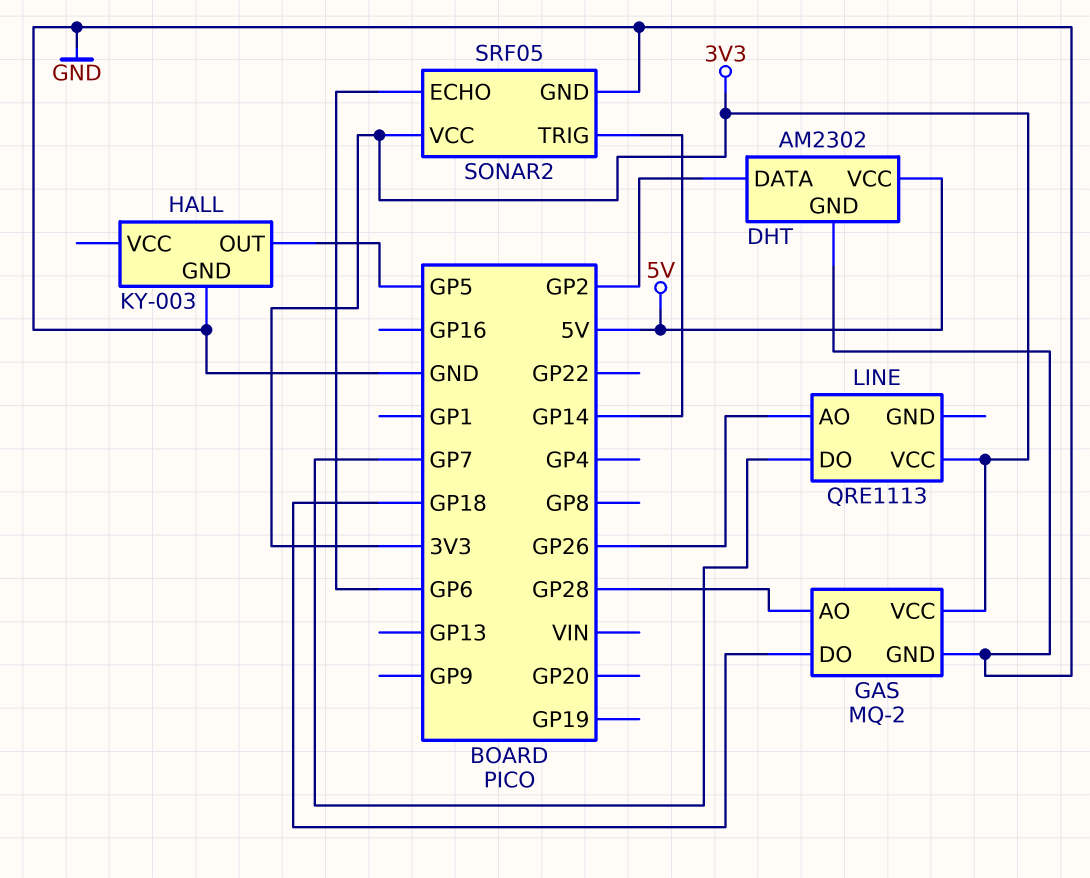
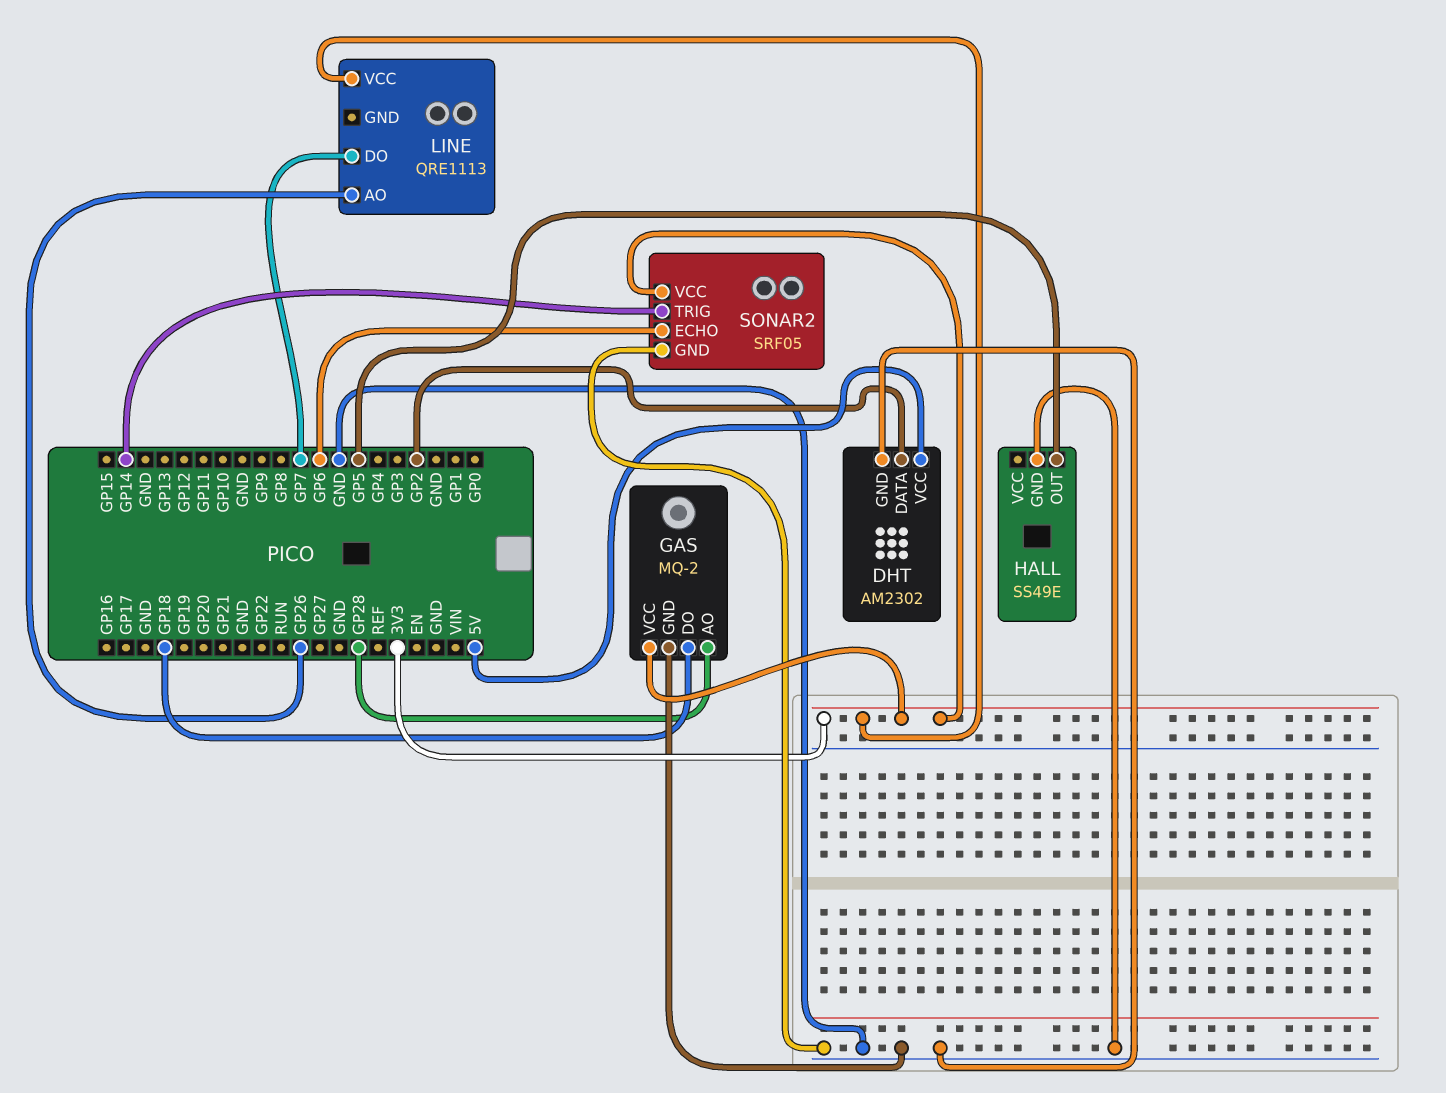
HALL: KY-003 -> SS49E

